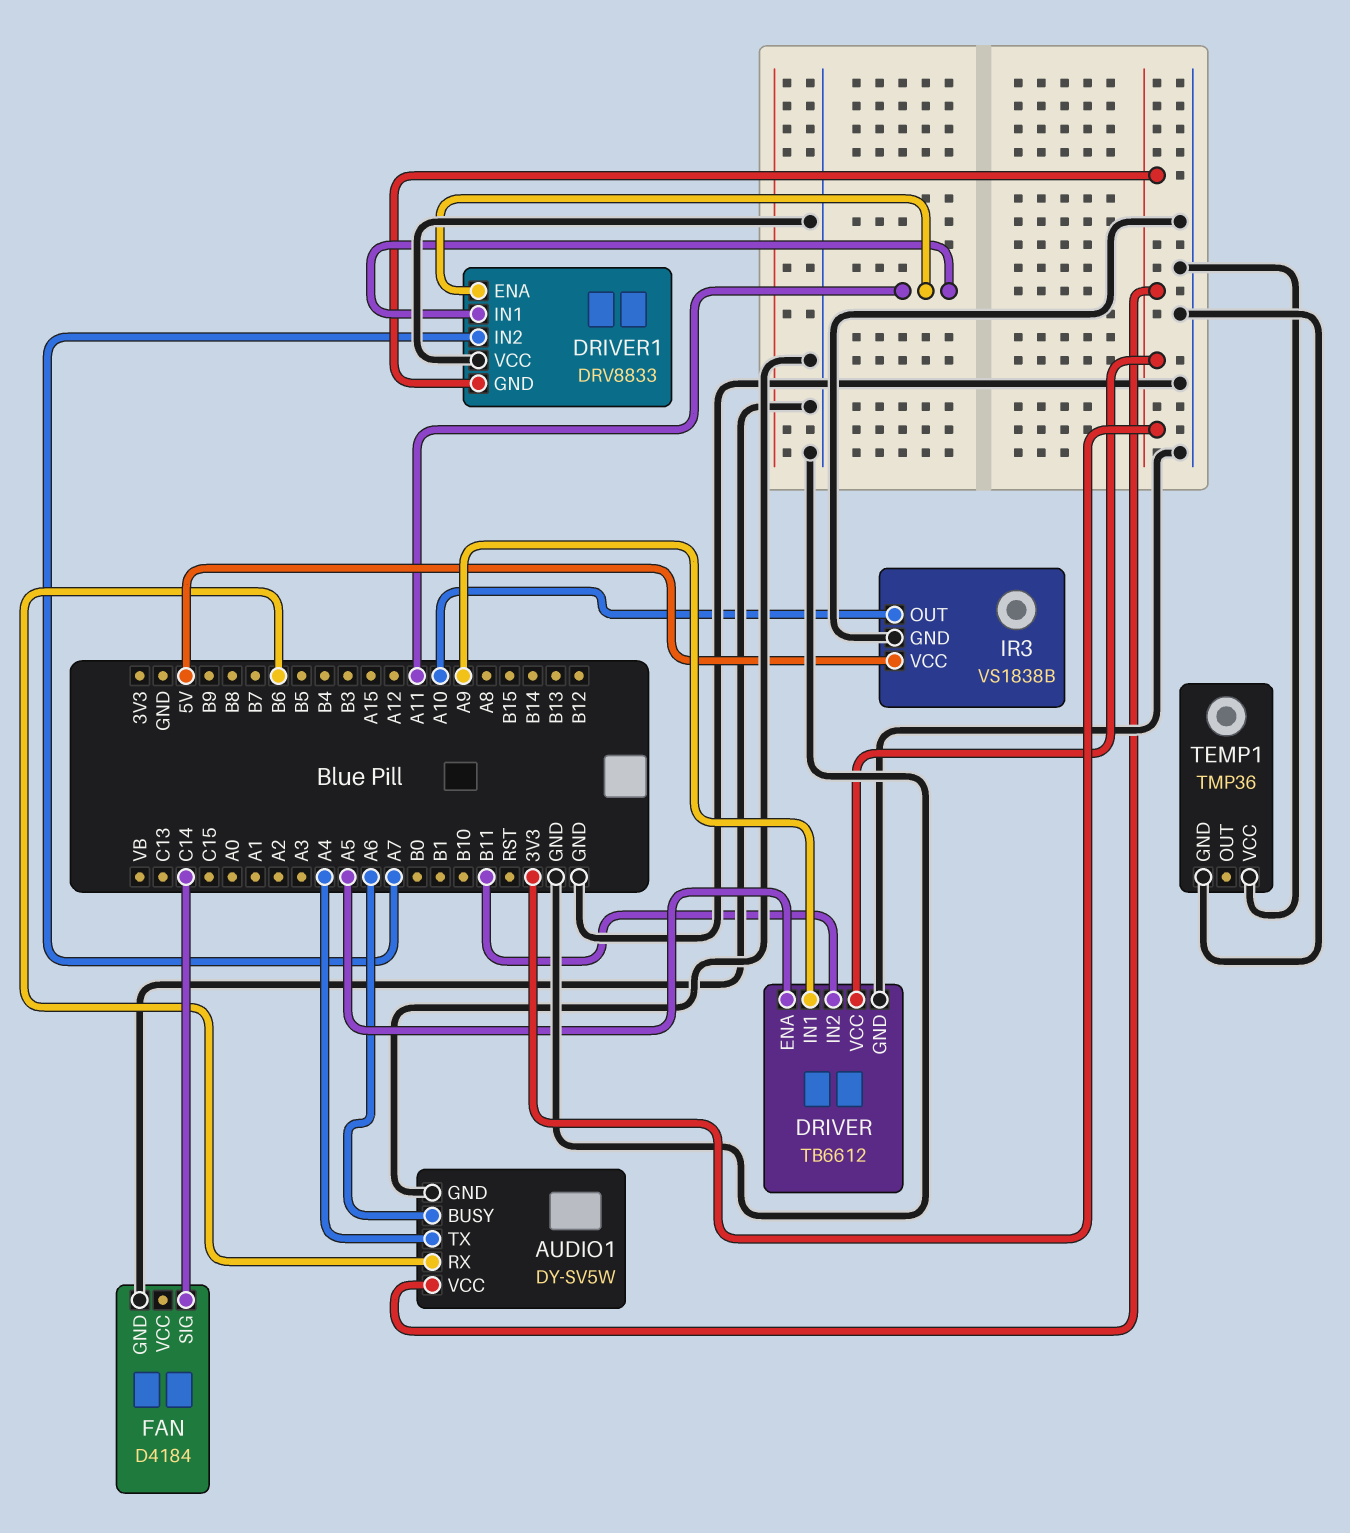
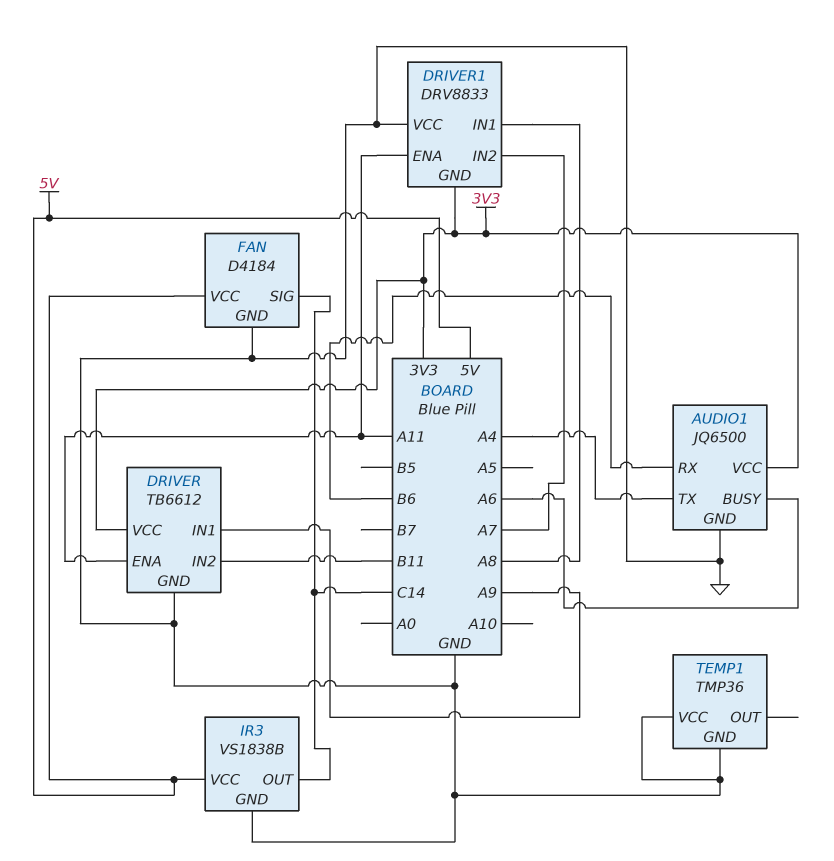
AUDIO1: DY-SV5W -> JQ6500
DRIVER pin ENA: A5 -> A11
DRIVER1 pin IN1: A11 -> A8
FAN pin VCC: none -> 5V
IR3 pin OUT: A10 -> C14

